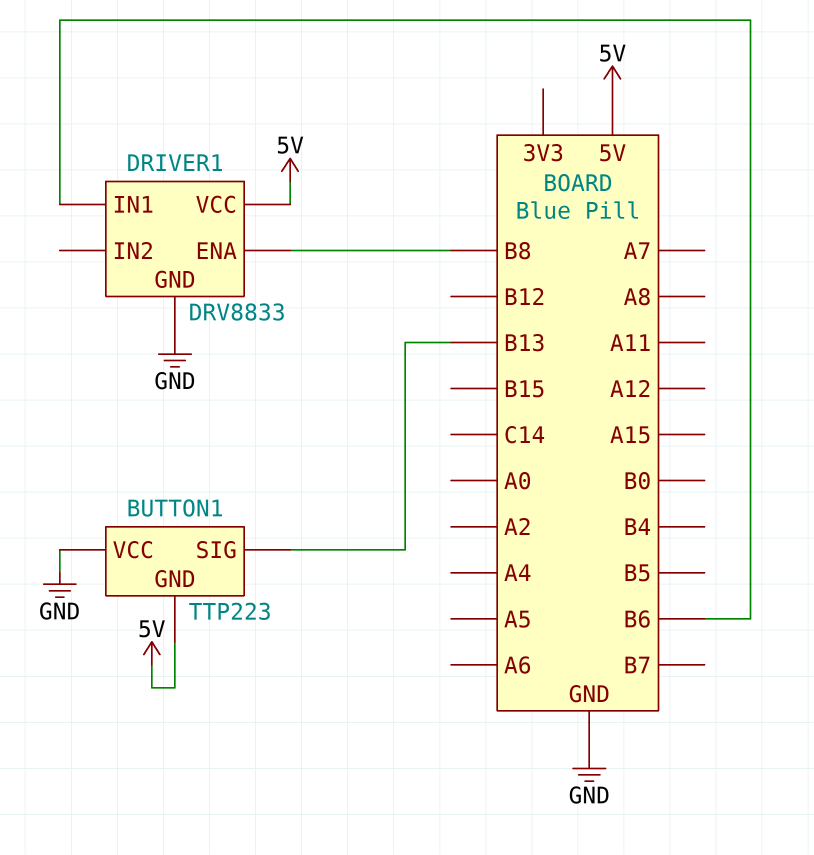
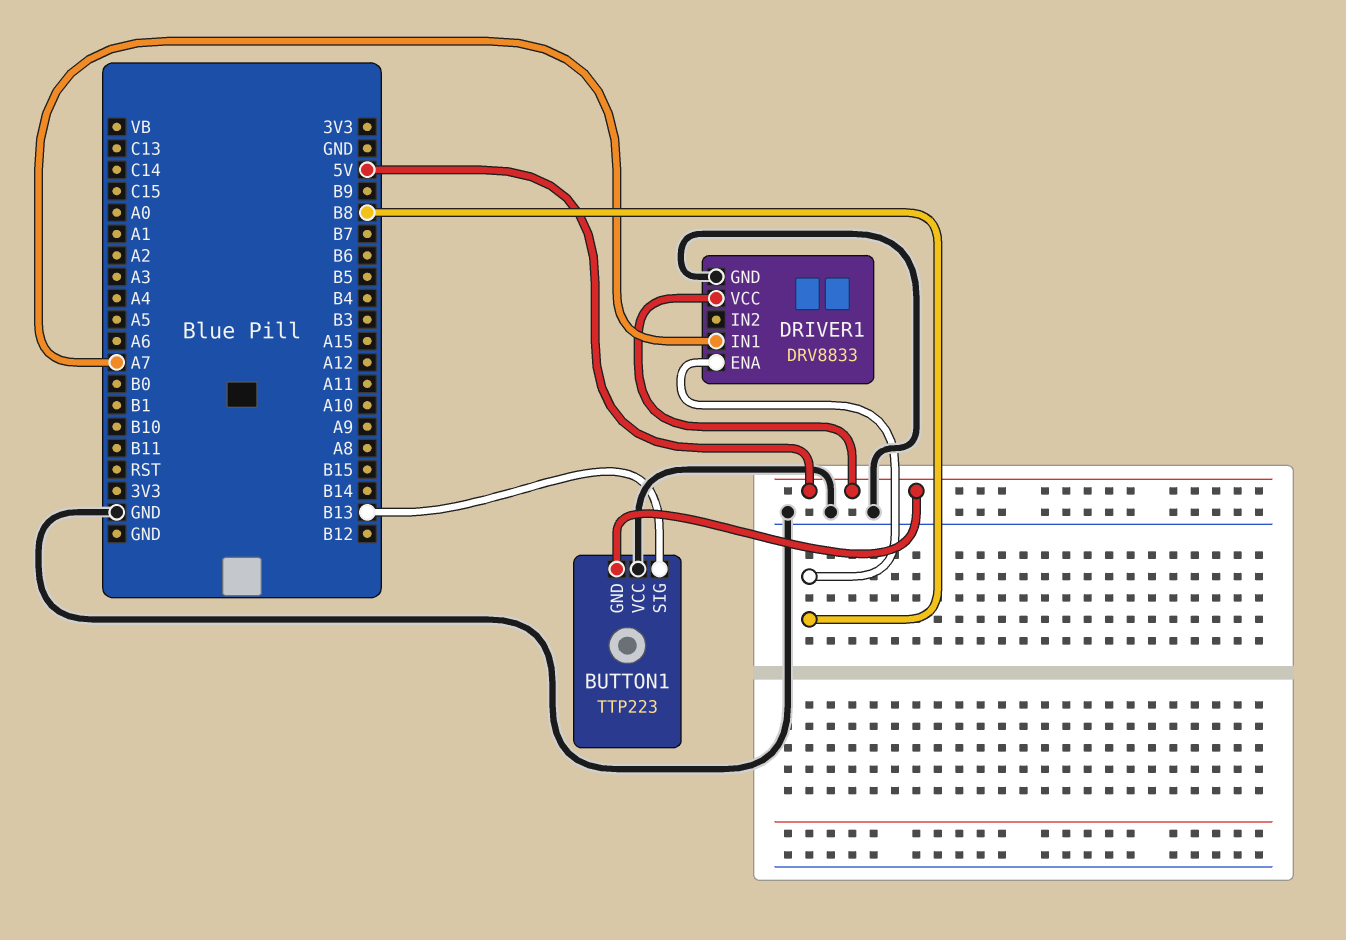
DRIVER1 pin IN1: B6 -> A7

